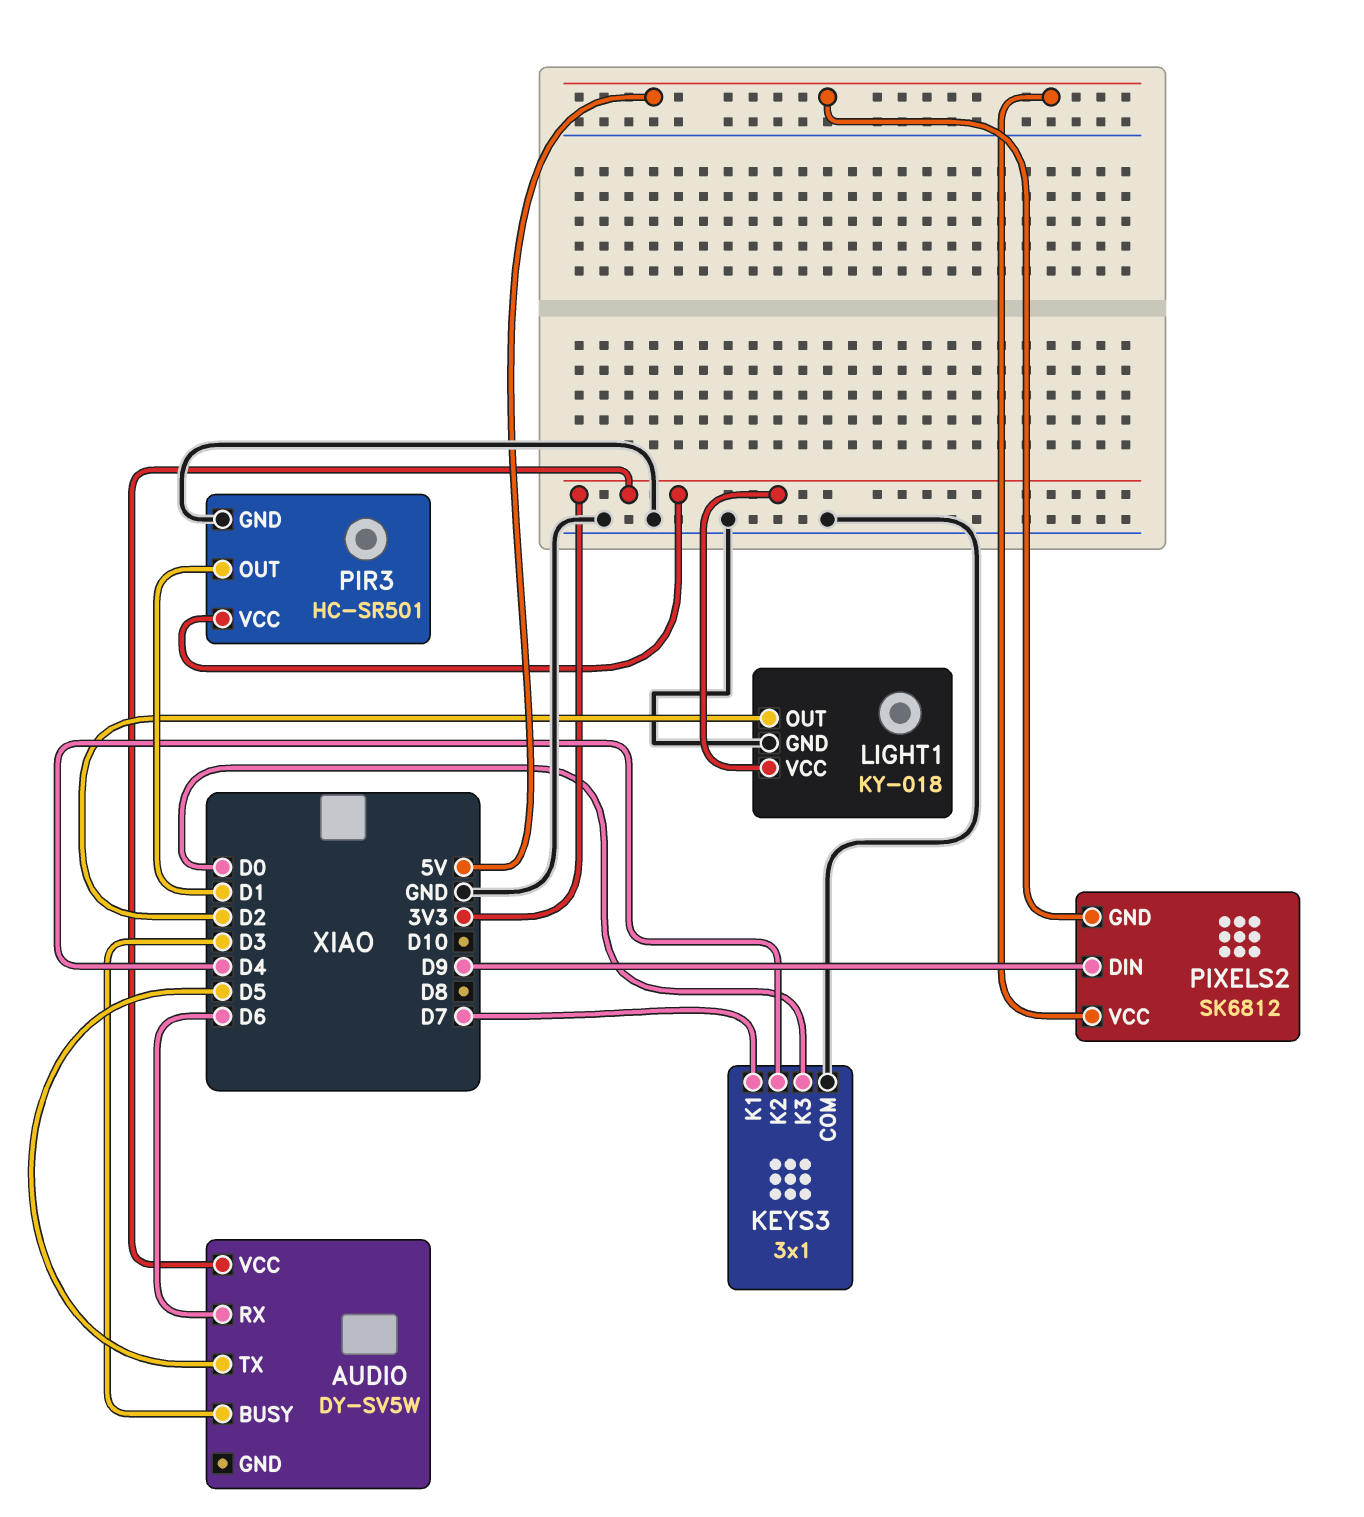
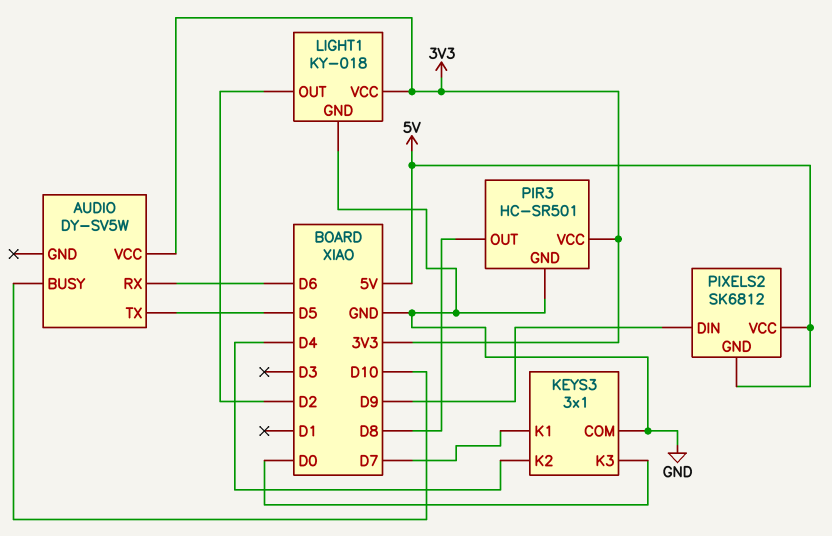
AUDIO pin BUSY: D3 -> D10
PIR3 pin OUT: D1 -> D8

